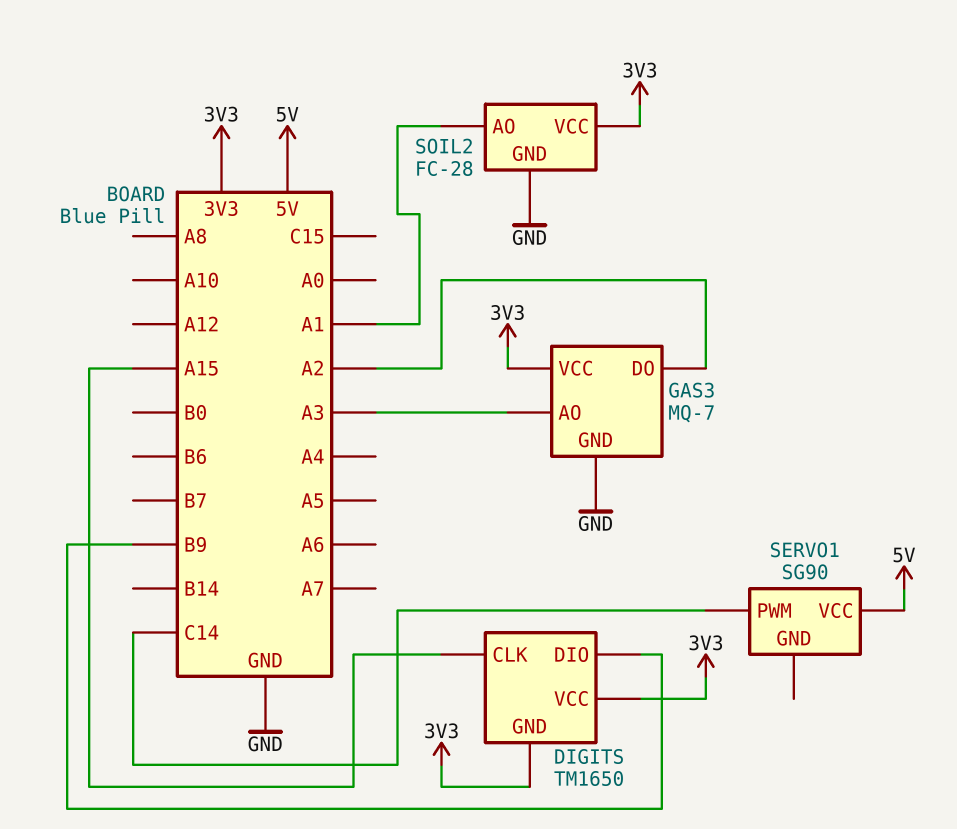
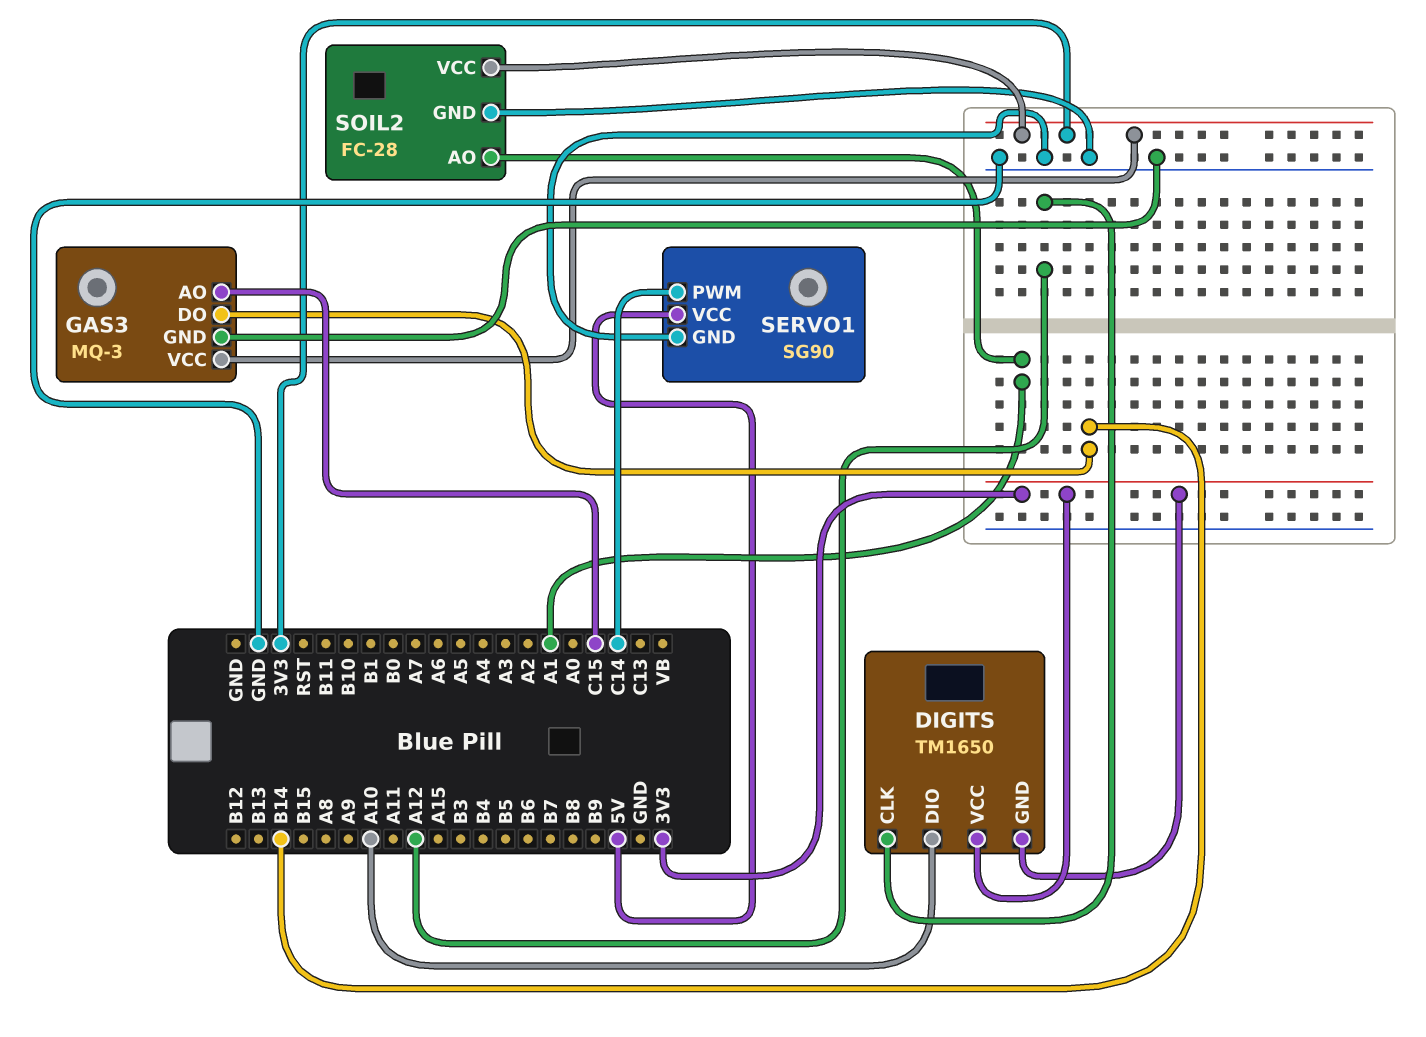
DIGITS pin CLK: A15 -> A12
DIGITS pin DIO: B9 -> A10
GAS3: MQ-7 -> MQ-3
GAS3 pin AO: A3 -> C15
GAS3 pin DO: A2 -> B14
SERVO1 pin GND: none -> GND

